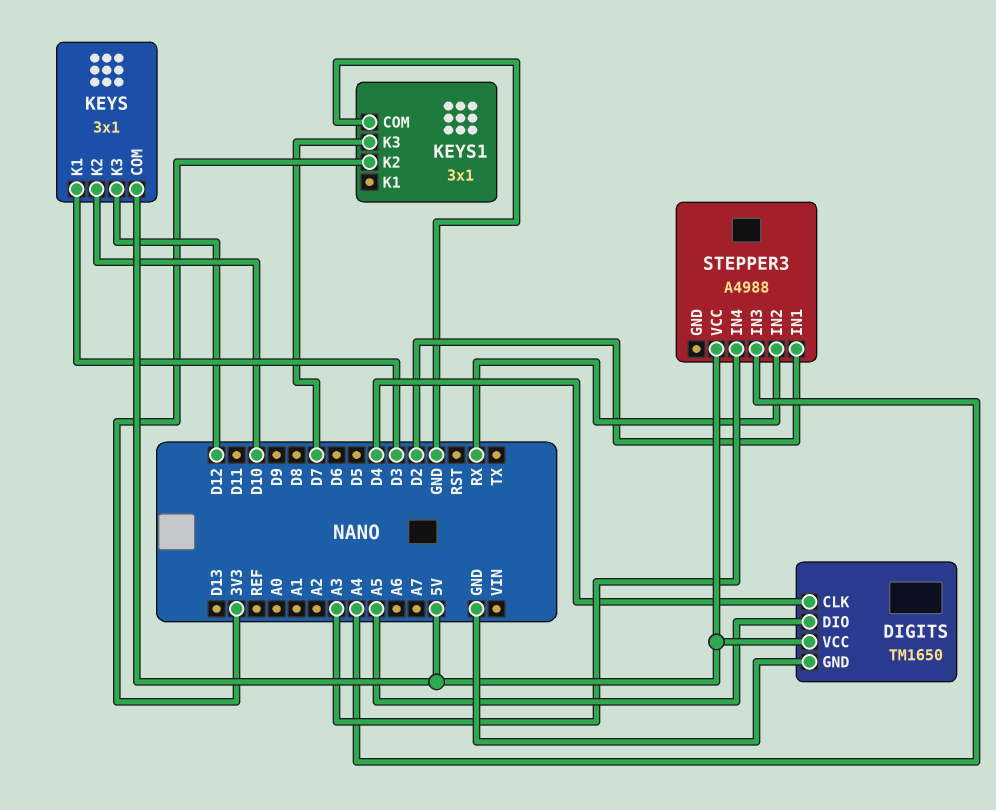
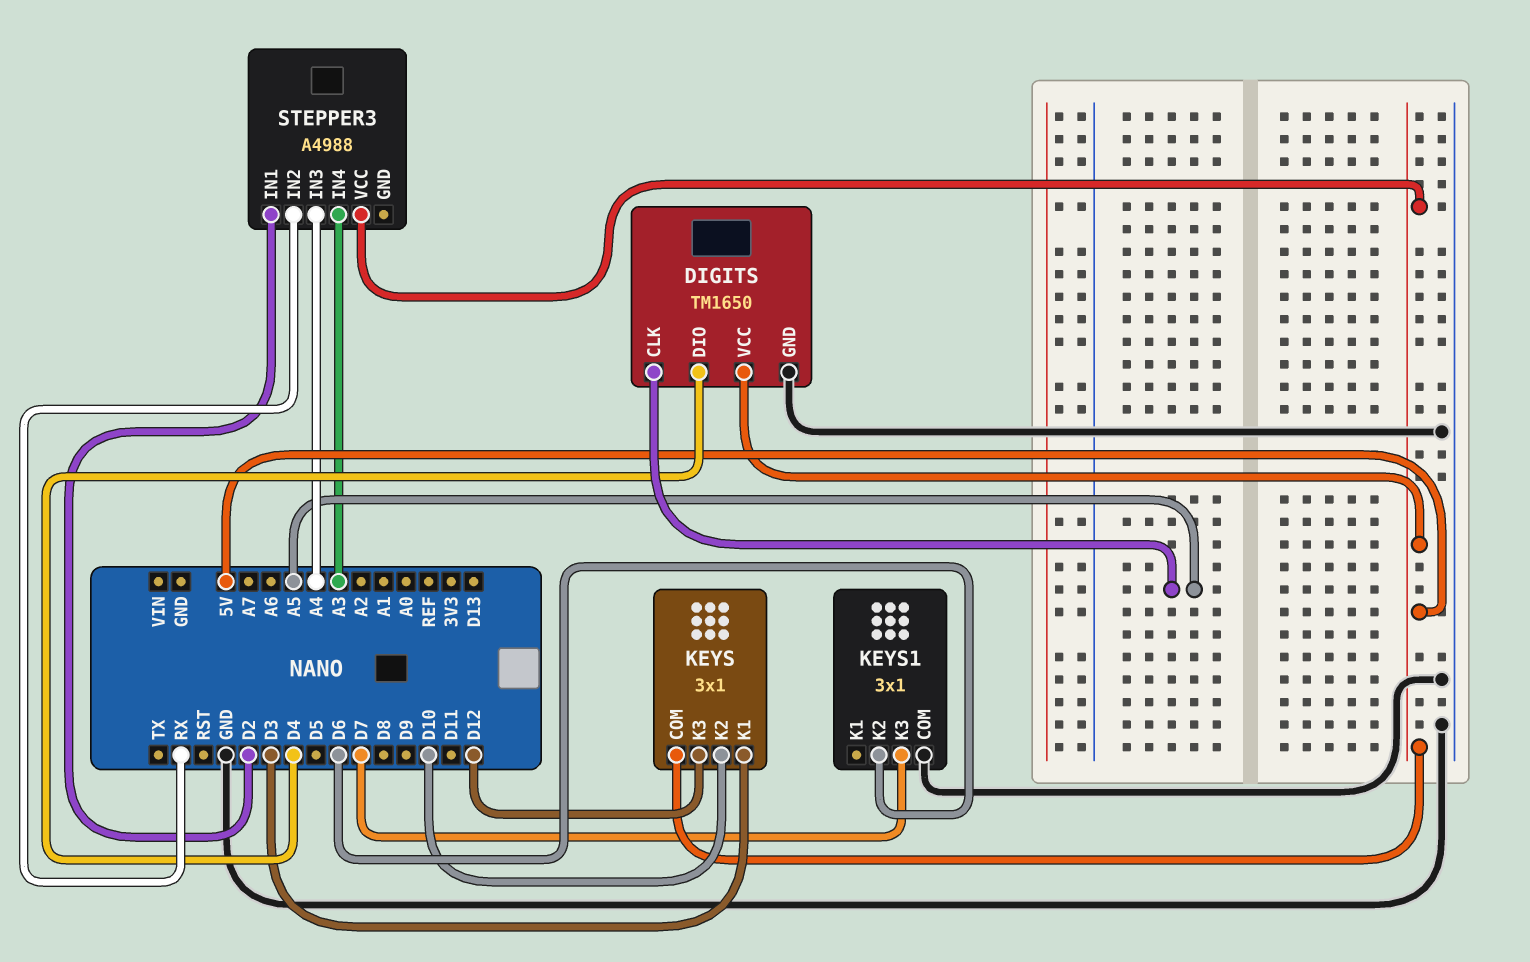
DIGITS pin CLK: D4 -> A5
DIGITS pin DIO: A5 -> D4
KEYS1 pin K2: 3V3 -> D6

